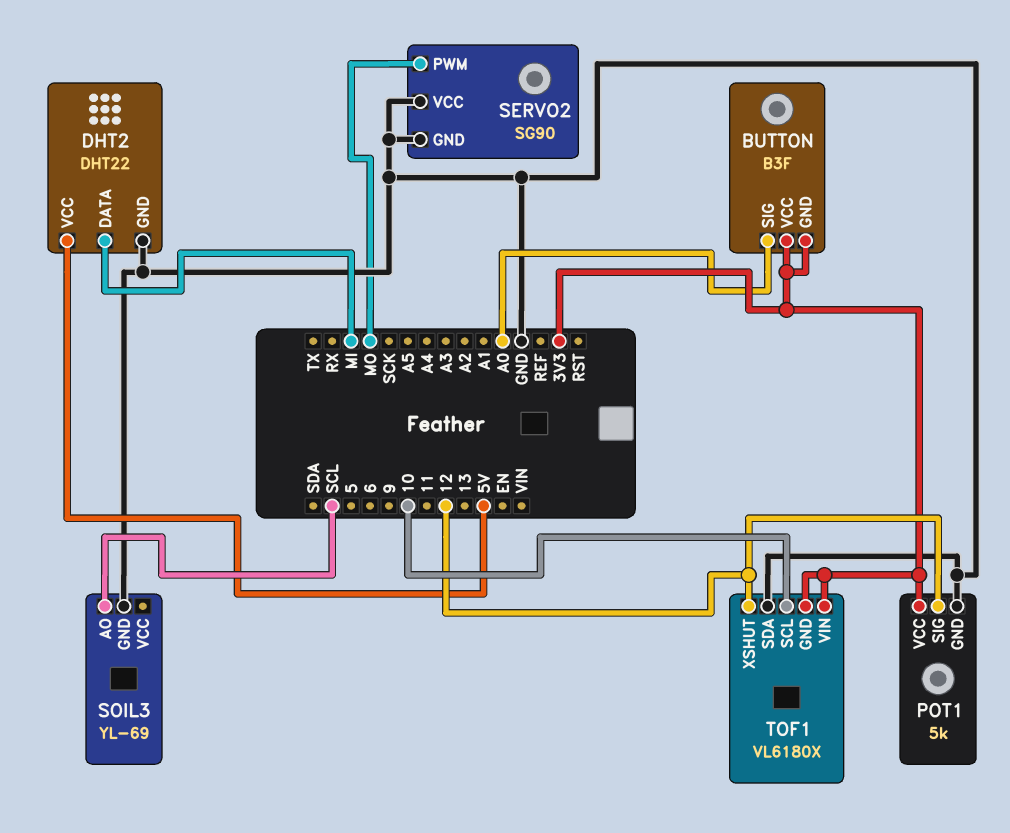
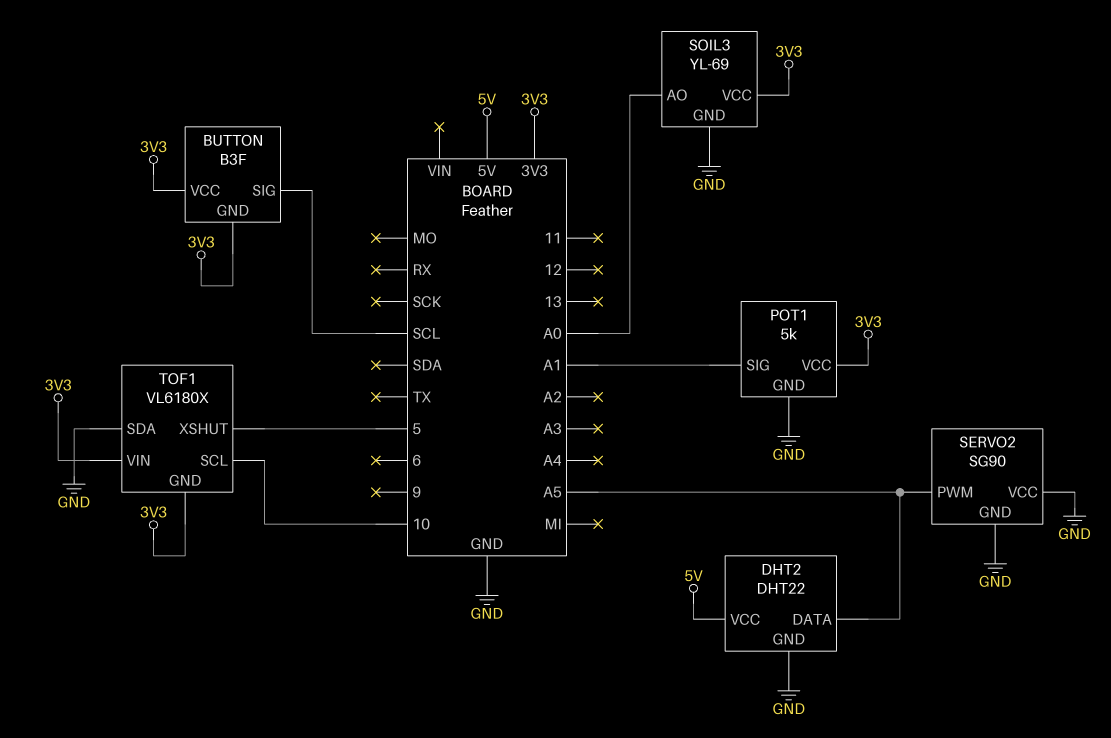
BUTTON pin SIG: A0 -> SCL
DHT2 pin DATA: MI -> A5
POT1 pin SIG: 12 -> A1
SERVO2 pin PWM: MO -> A5
SOIL3 pin AO: SCL -> A0
SOIL3 pin VCC: none -> 3V3
TOF1 pin XSHUT: 12 -> 5

